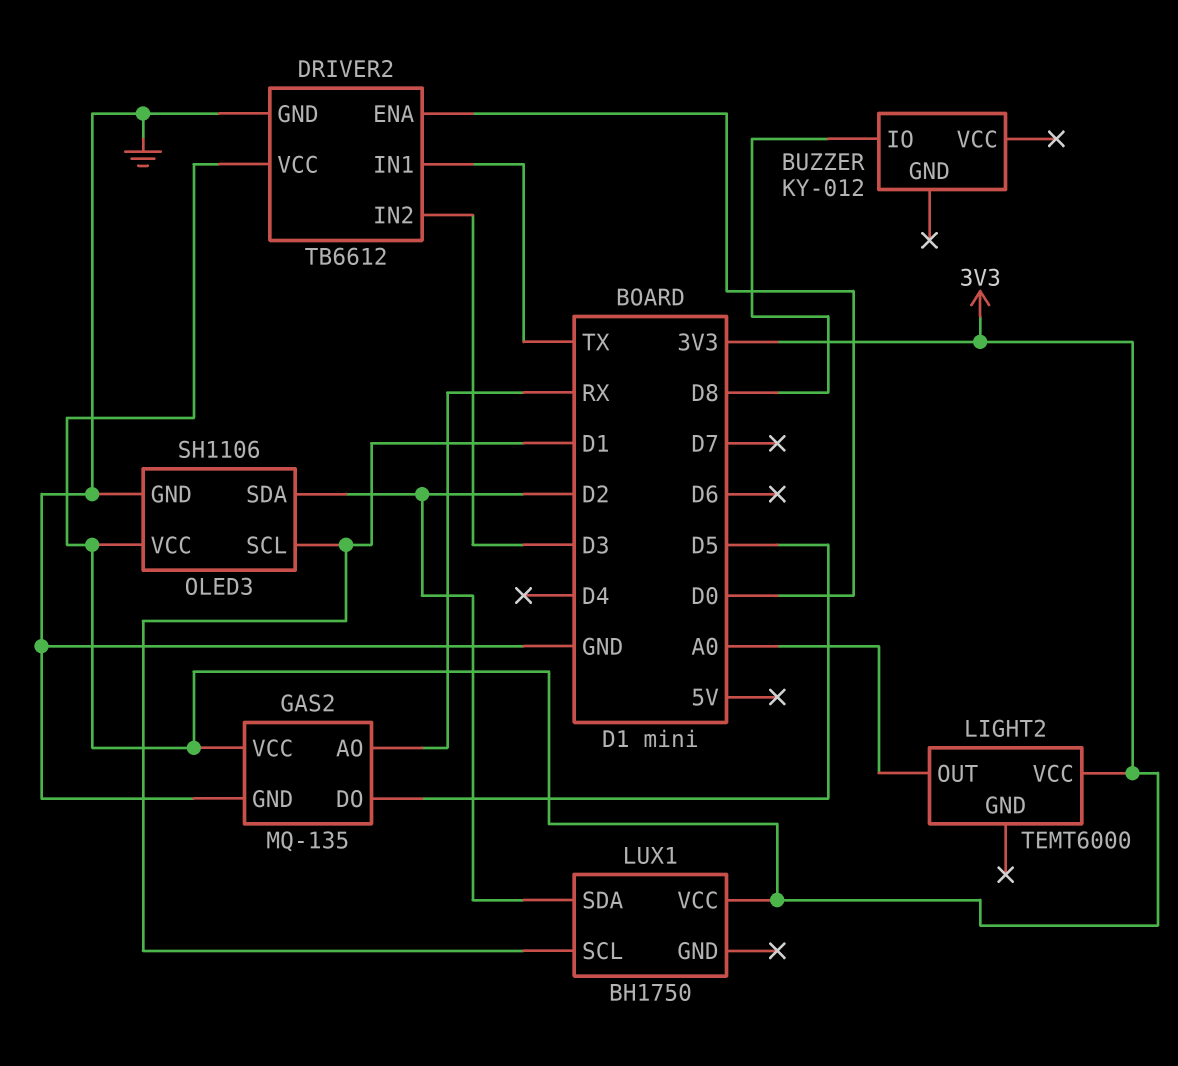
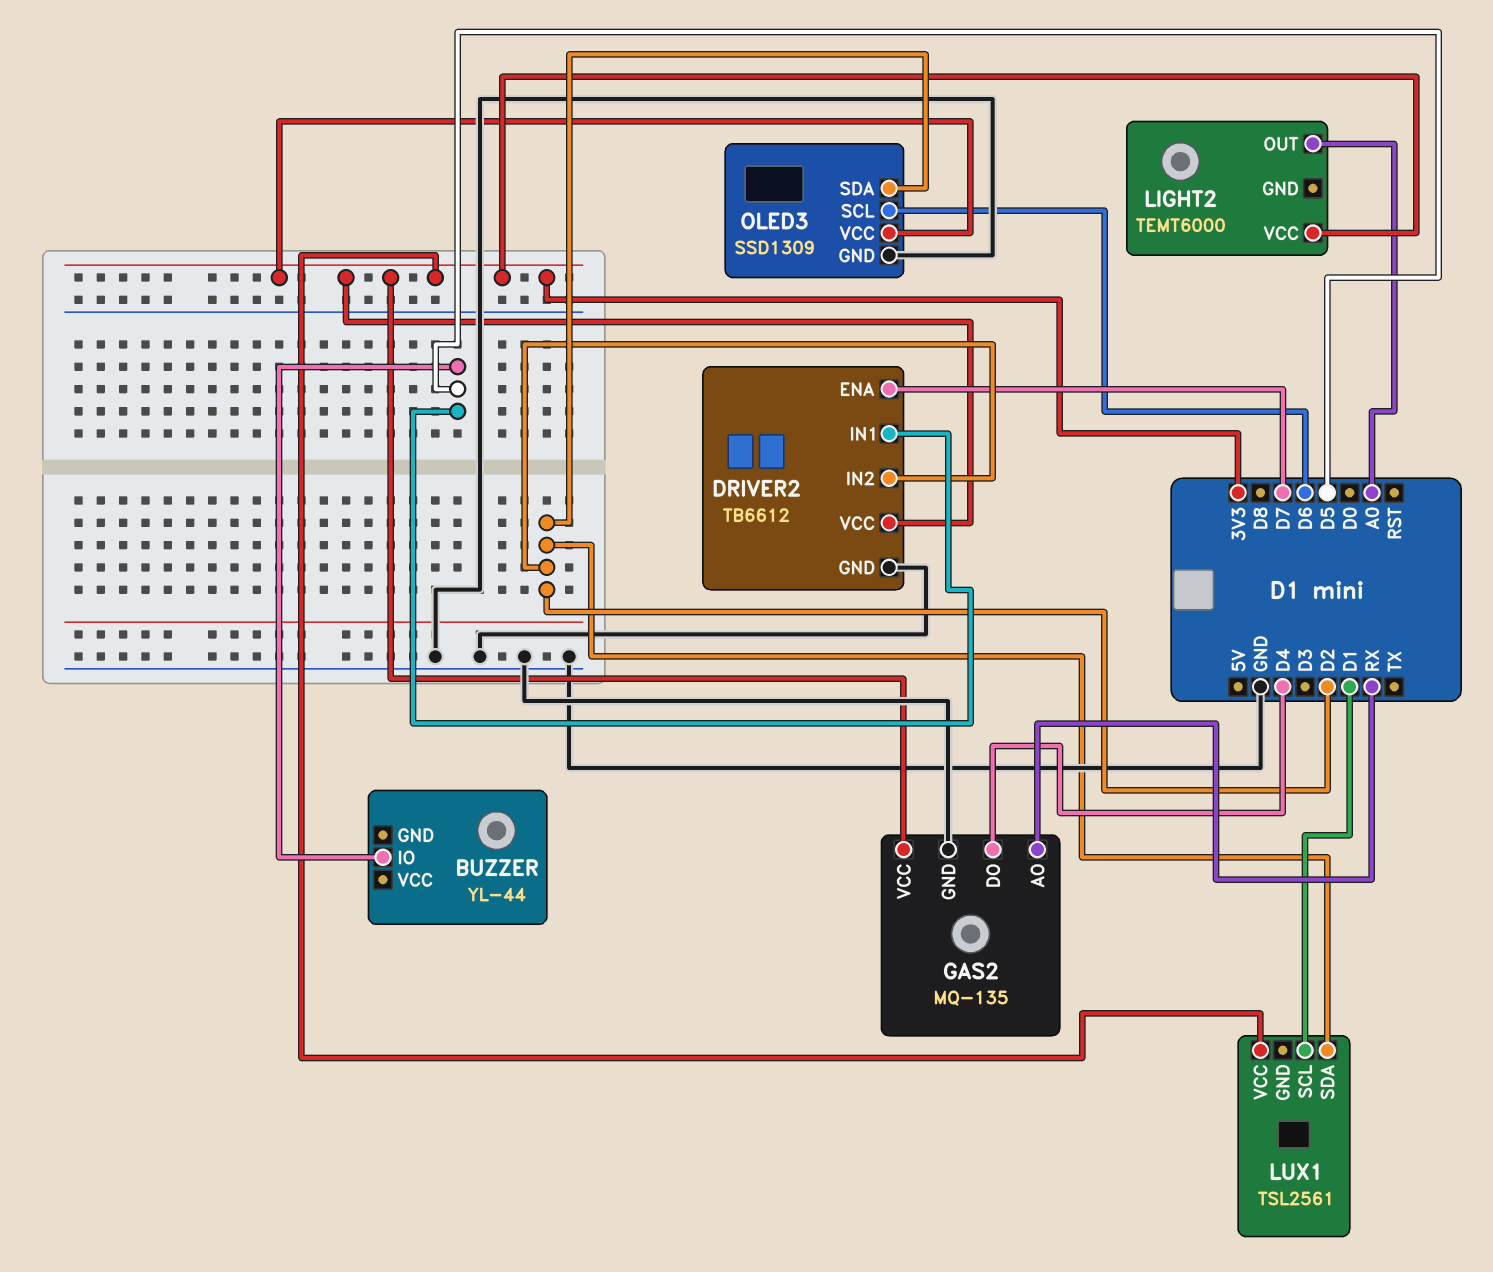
BUZZER: KY-012 -> YL-44
BUZZER pin IO: D8 -> D5
DRIVER2 pin ENA: D0 -> D7
DRIVER2 pin IN1: TX -> D5
DRIVER2 pin IN2: D3 -> D2
GAS2 pin DO: D5 -> D4
LUX1: BH1750 -> TSL2561
OLED3: SH1106 -> SSD1309
OLED3 pin SCL: D1 -> D6

